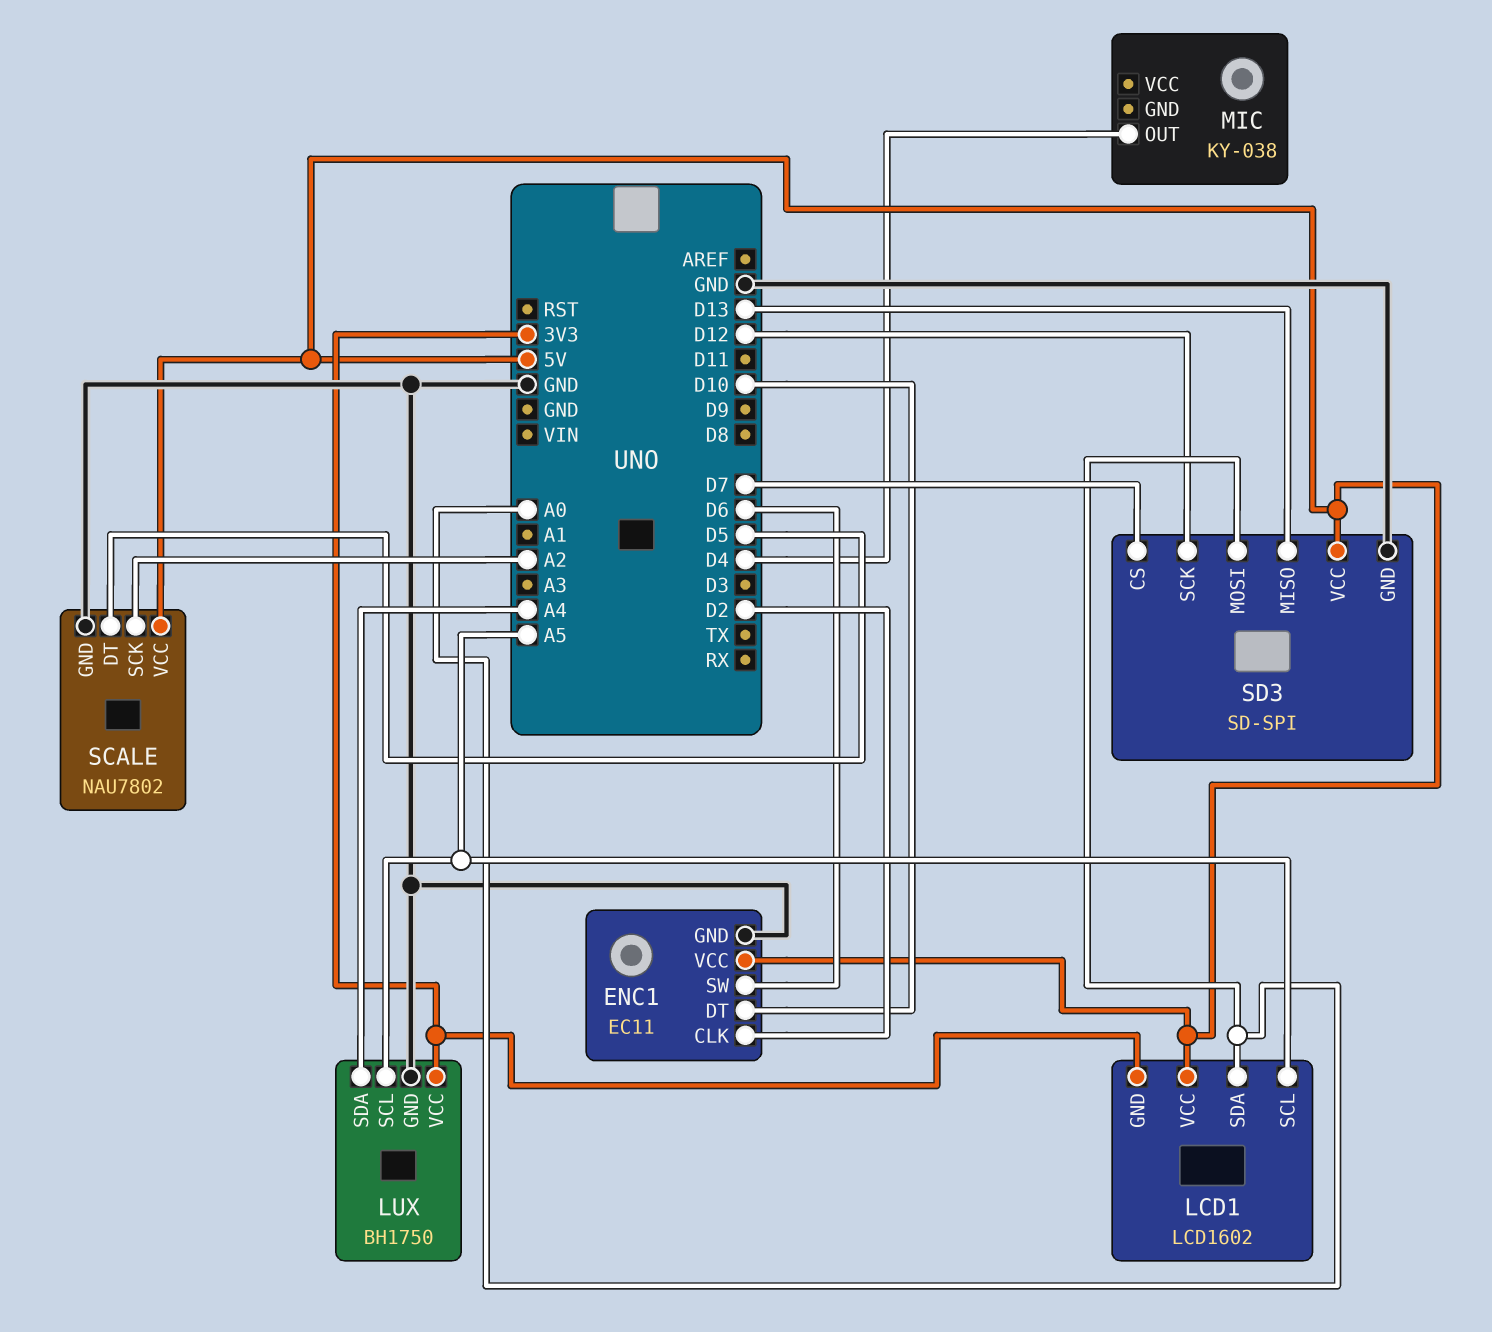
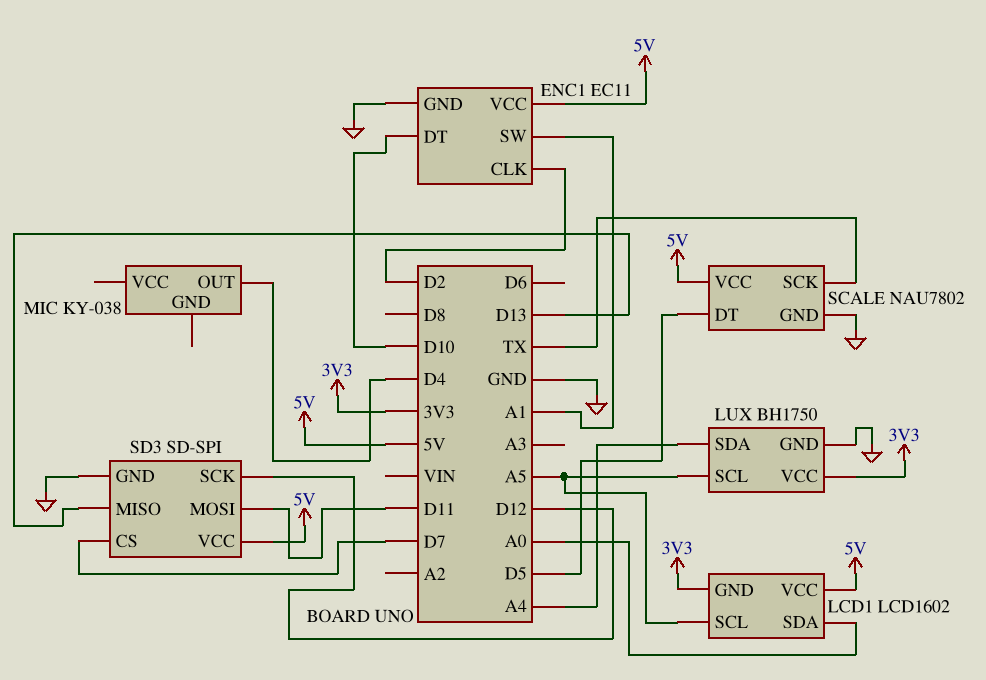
ENC1 pin SW: D6 -> A1
SCALE pin SCK: A2 -> TX
SD3 pin MOSI: A0 -> D11

